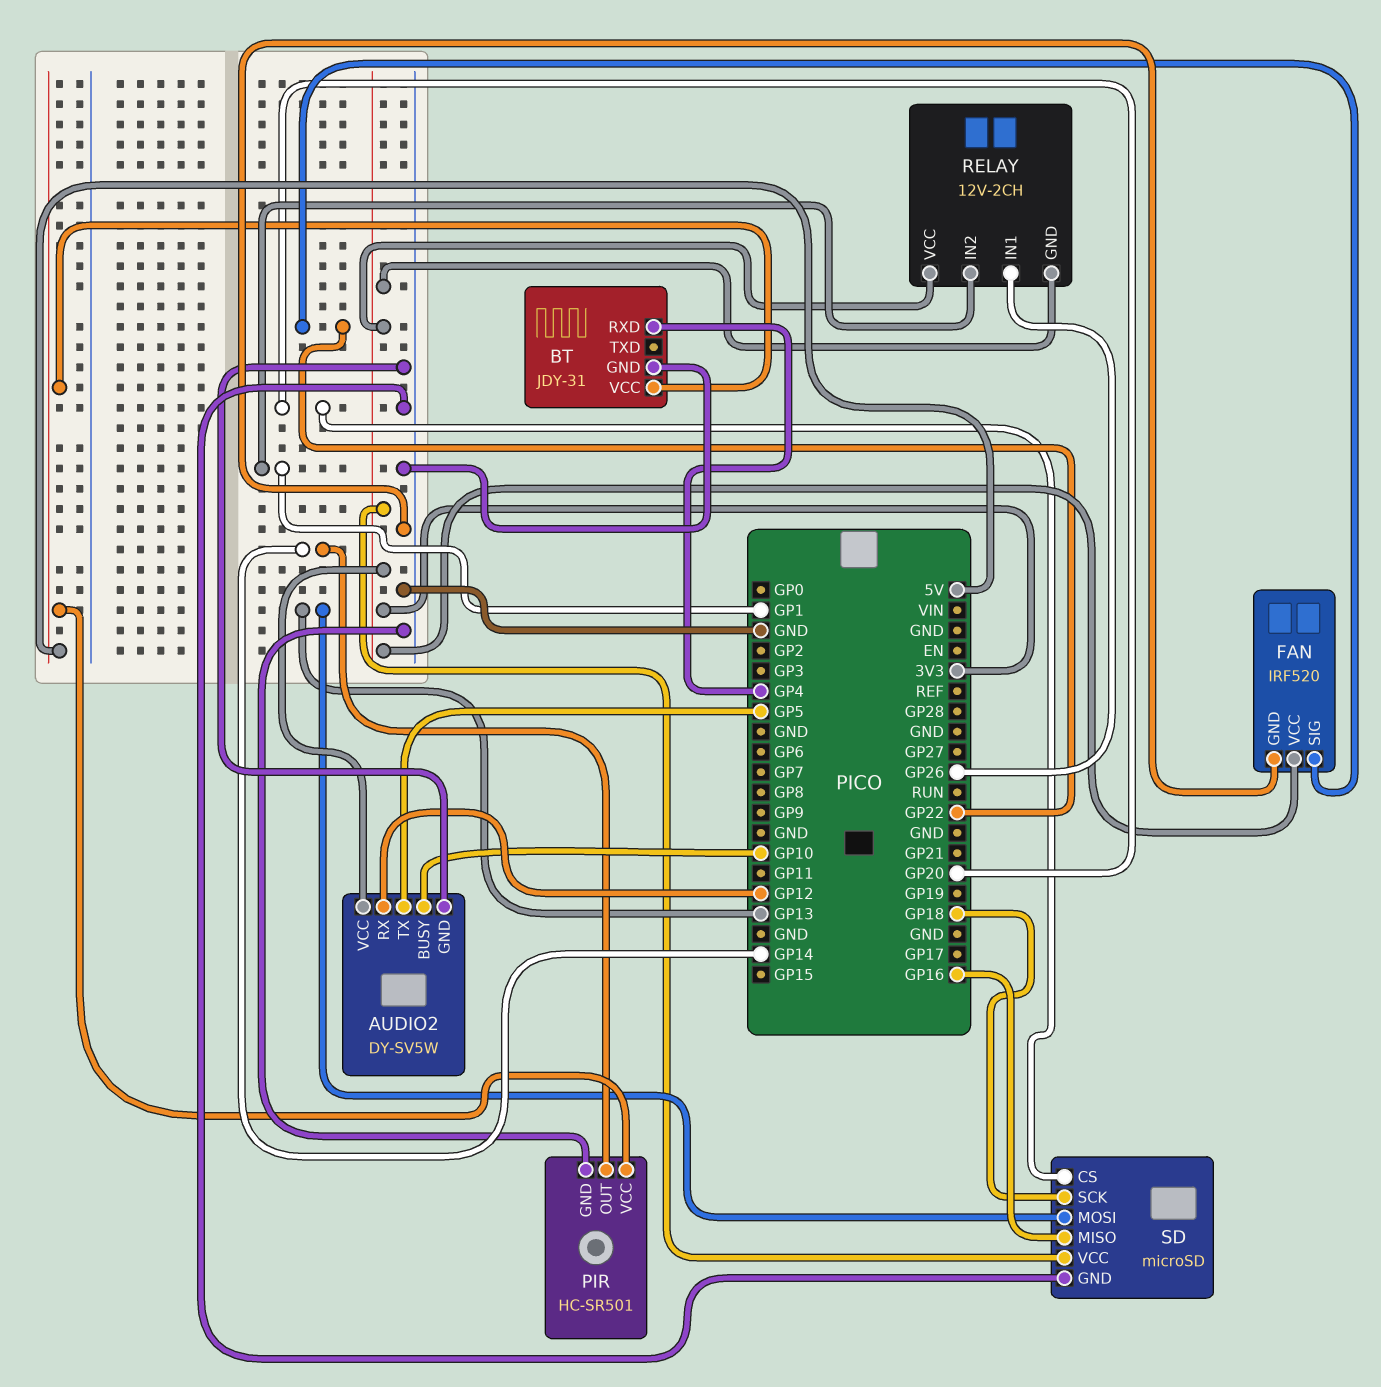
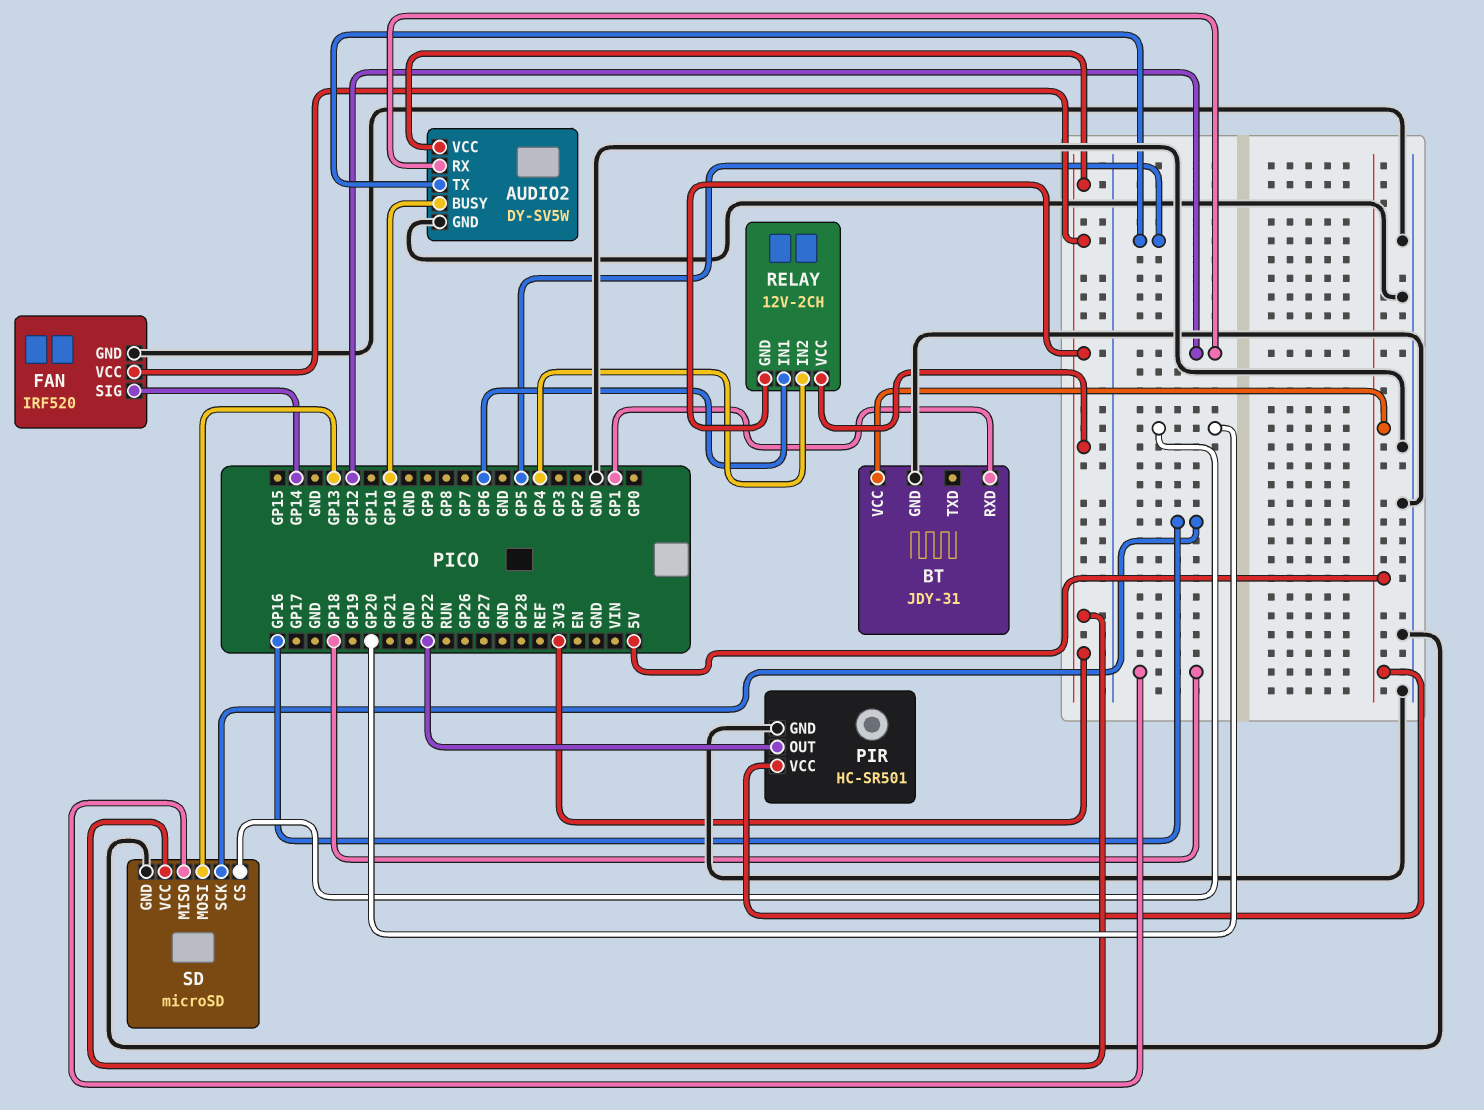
BT pin RXD: GP4 -> GP1
FAN pin SIG: GP22 -> GP14
PIR pin OUT: GP14 -> GP22
RELAY pin IN1: GP26 -> GP6
RELAY pin IN2: GP1 -> GP4
SD pin MISO: GP16 -> GP18
SD pin SCK: GP18 -> GP16

